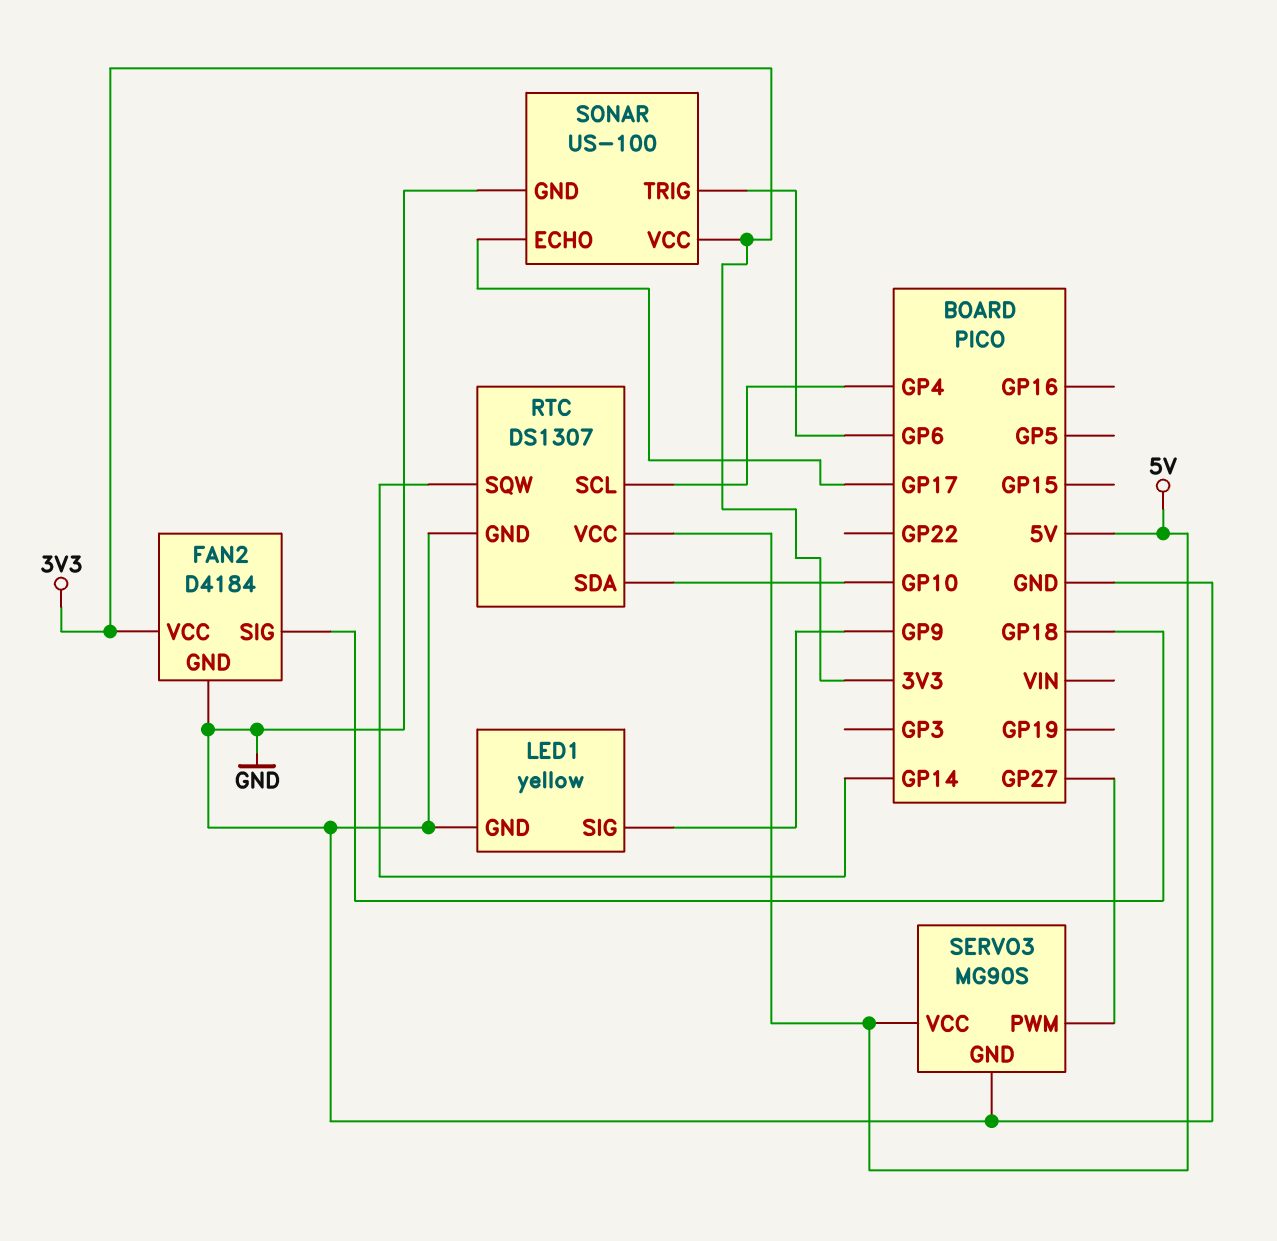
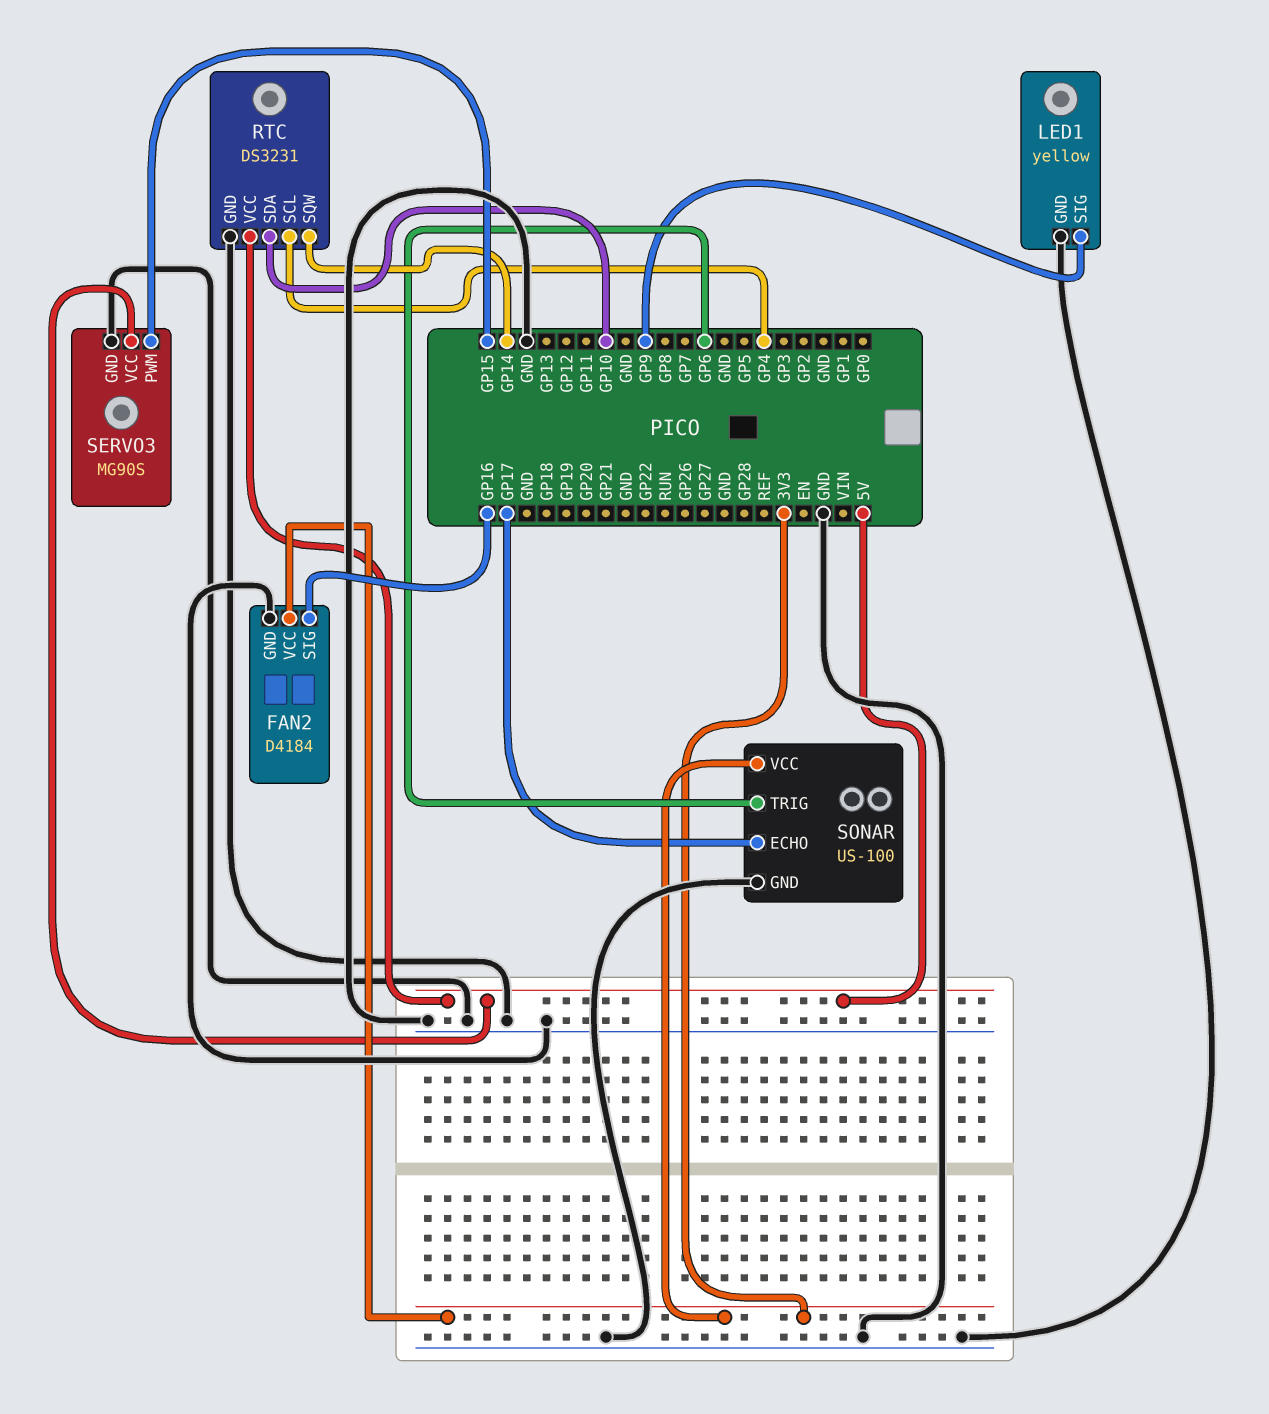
FAN2 pin SIG: GP18 -> GP16
RTC: DS1307 -> DS3231
SERVO3 pin PWM: GP27 -> GP15

